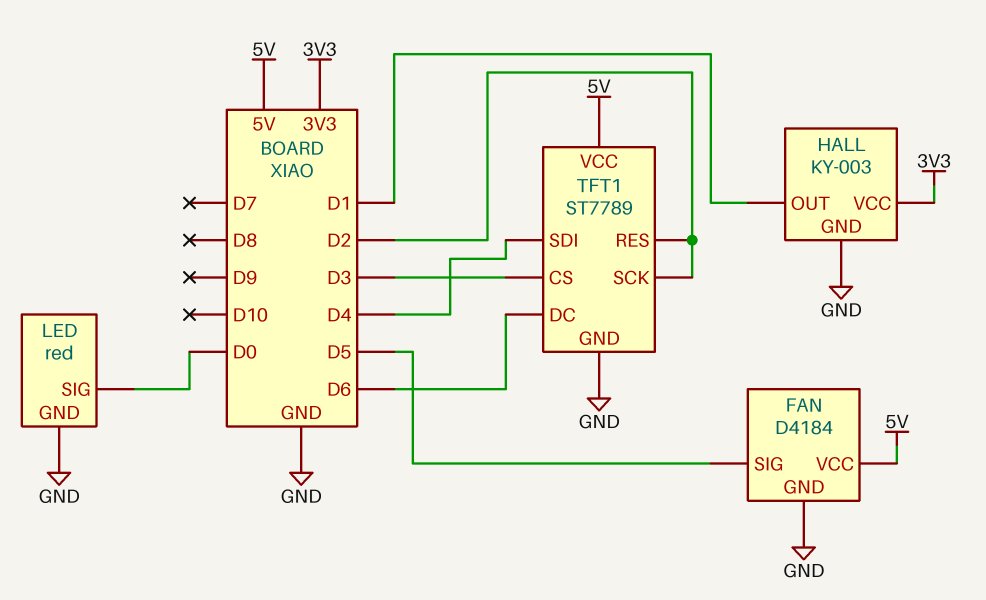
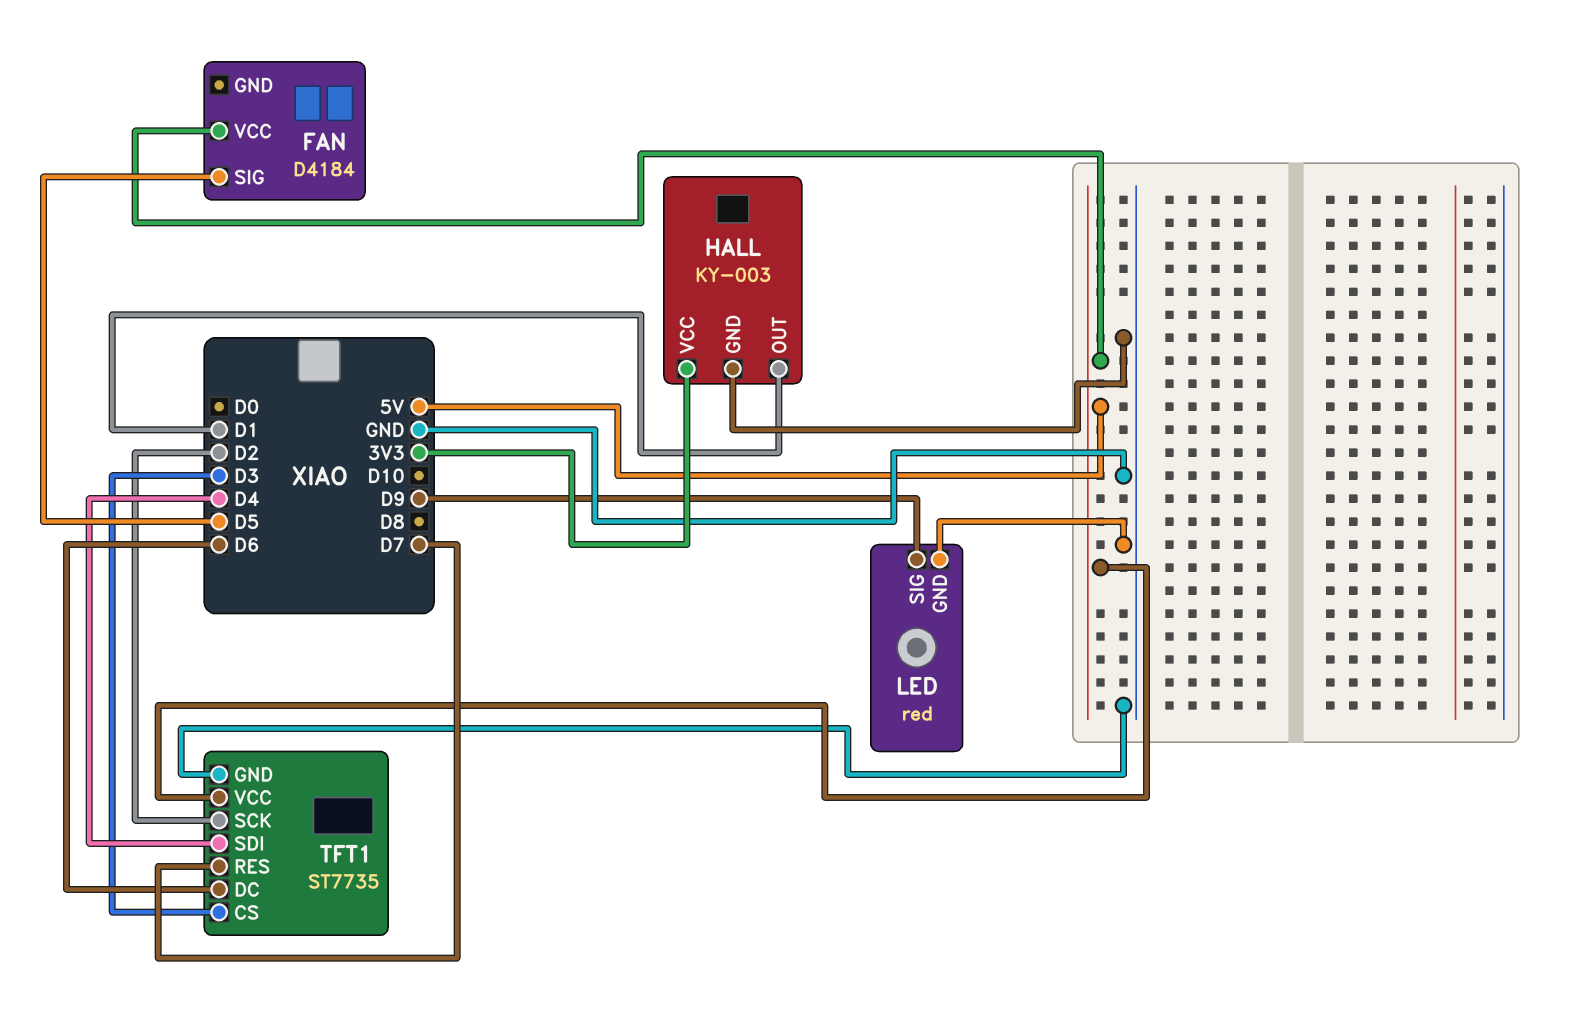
FAN pin GND: GND -> none
LED pin SIG: D0 -> D9
TFT1: ST7789 -> ST7735
TFT1 pin RES: D2 -> D7

